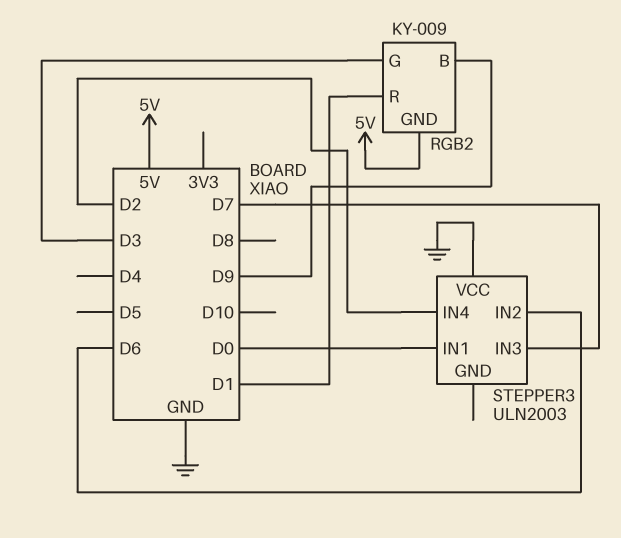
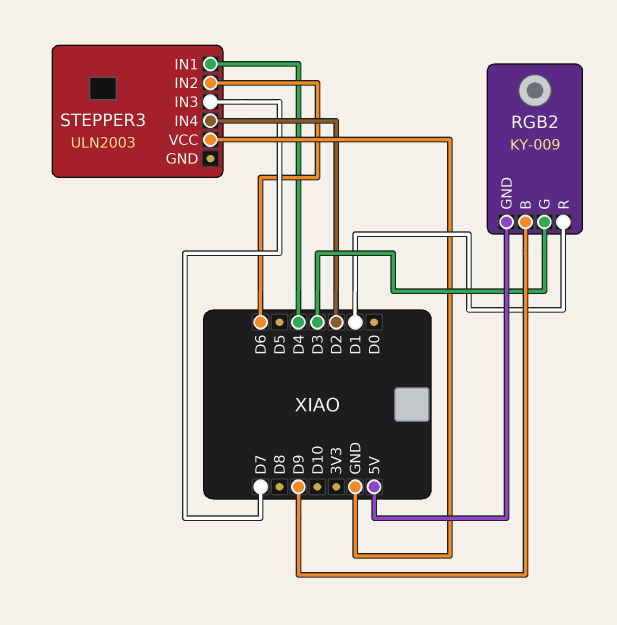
STEPPER3 pin IN1: D0 -> D4

